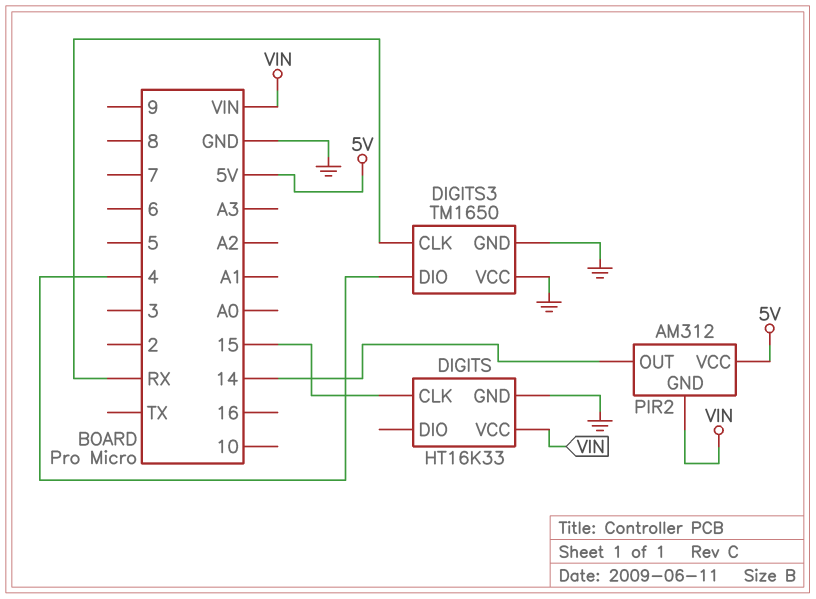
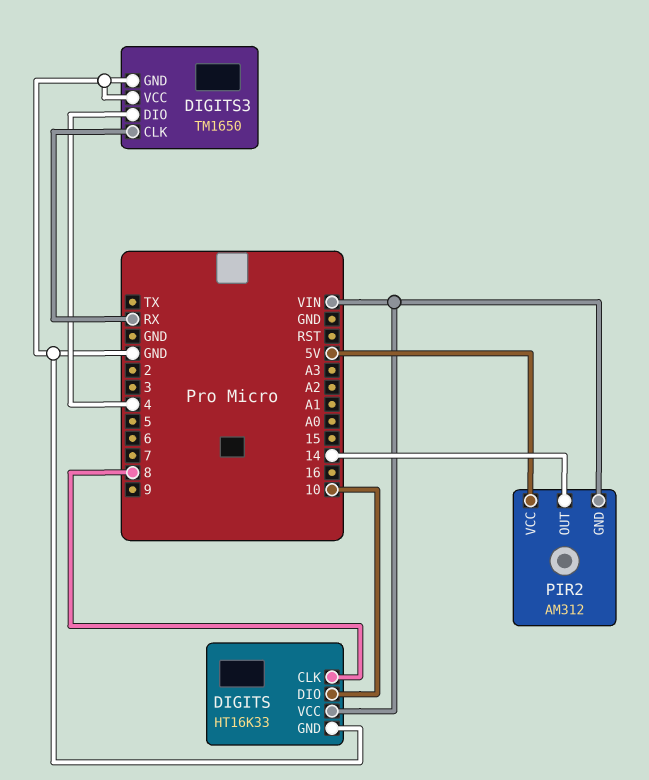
DIGITS pin CLK: 15 -> 8
DIGITS pin DIO: none -> 10

